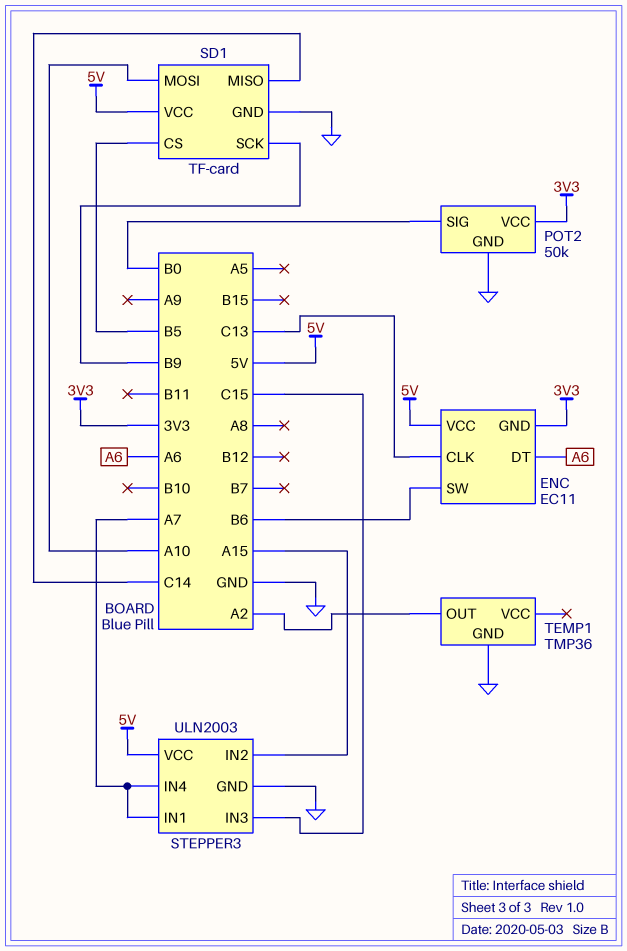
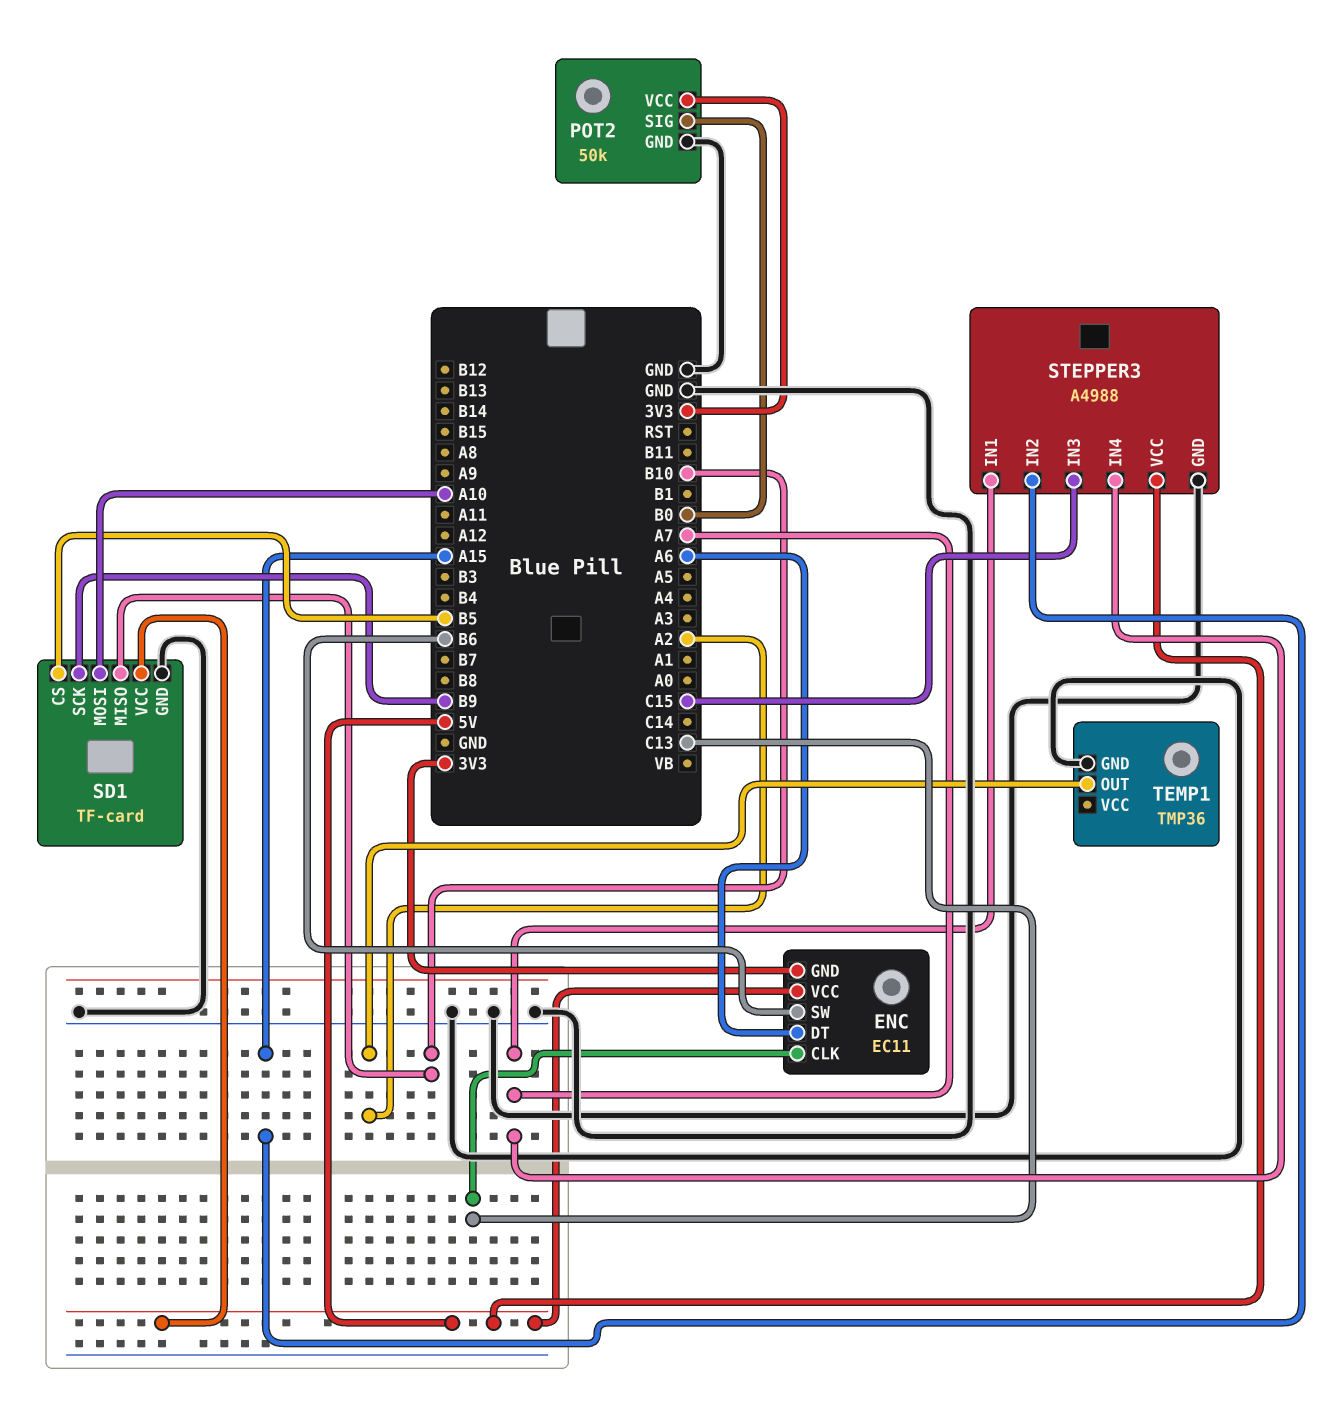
SD1 pin MISO: C14 -> B10
STEPPER3: ULN2003 -> A4988

